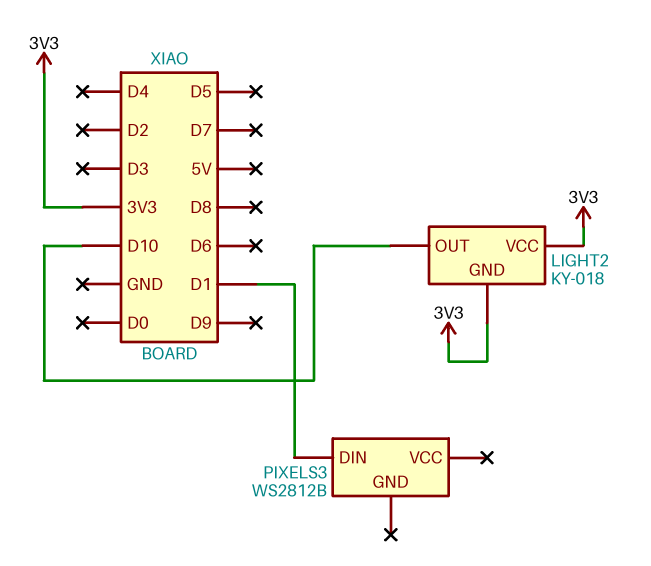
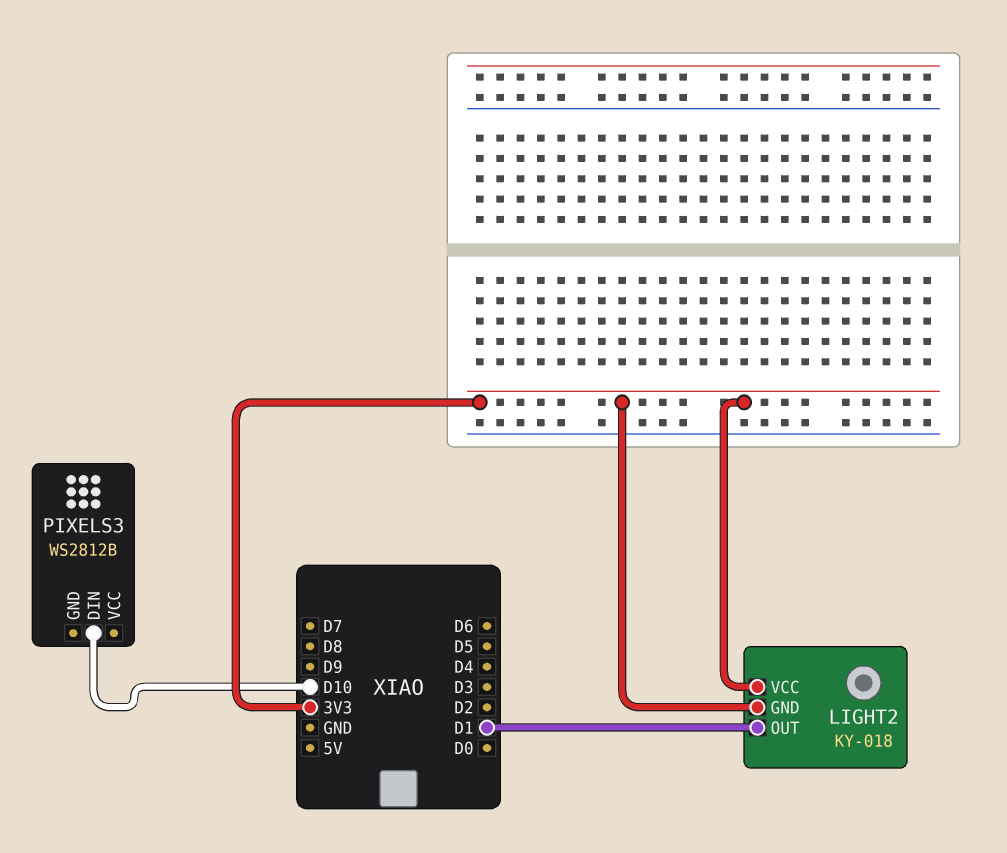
LIGHT2 pin OUT: D10 -> D1
PIXELS3 pin DIN: D1 -> D10

